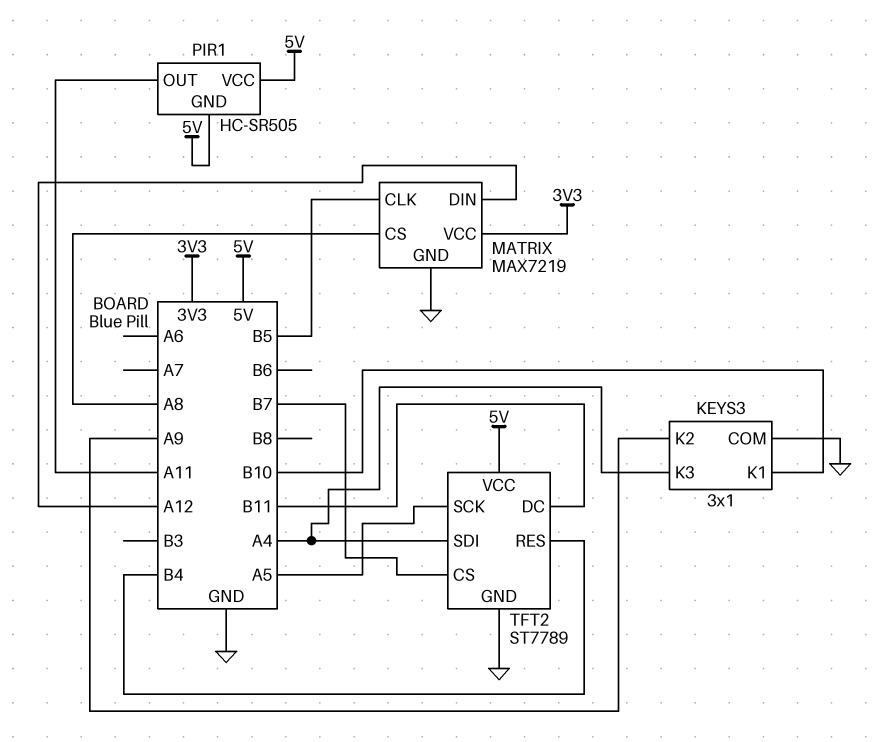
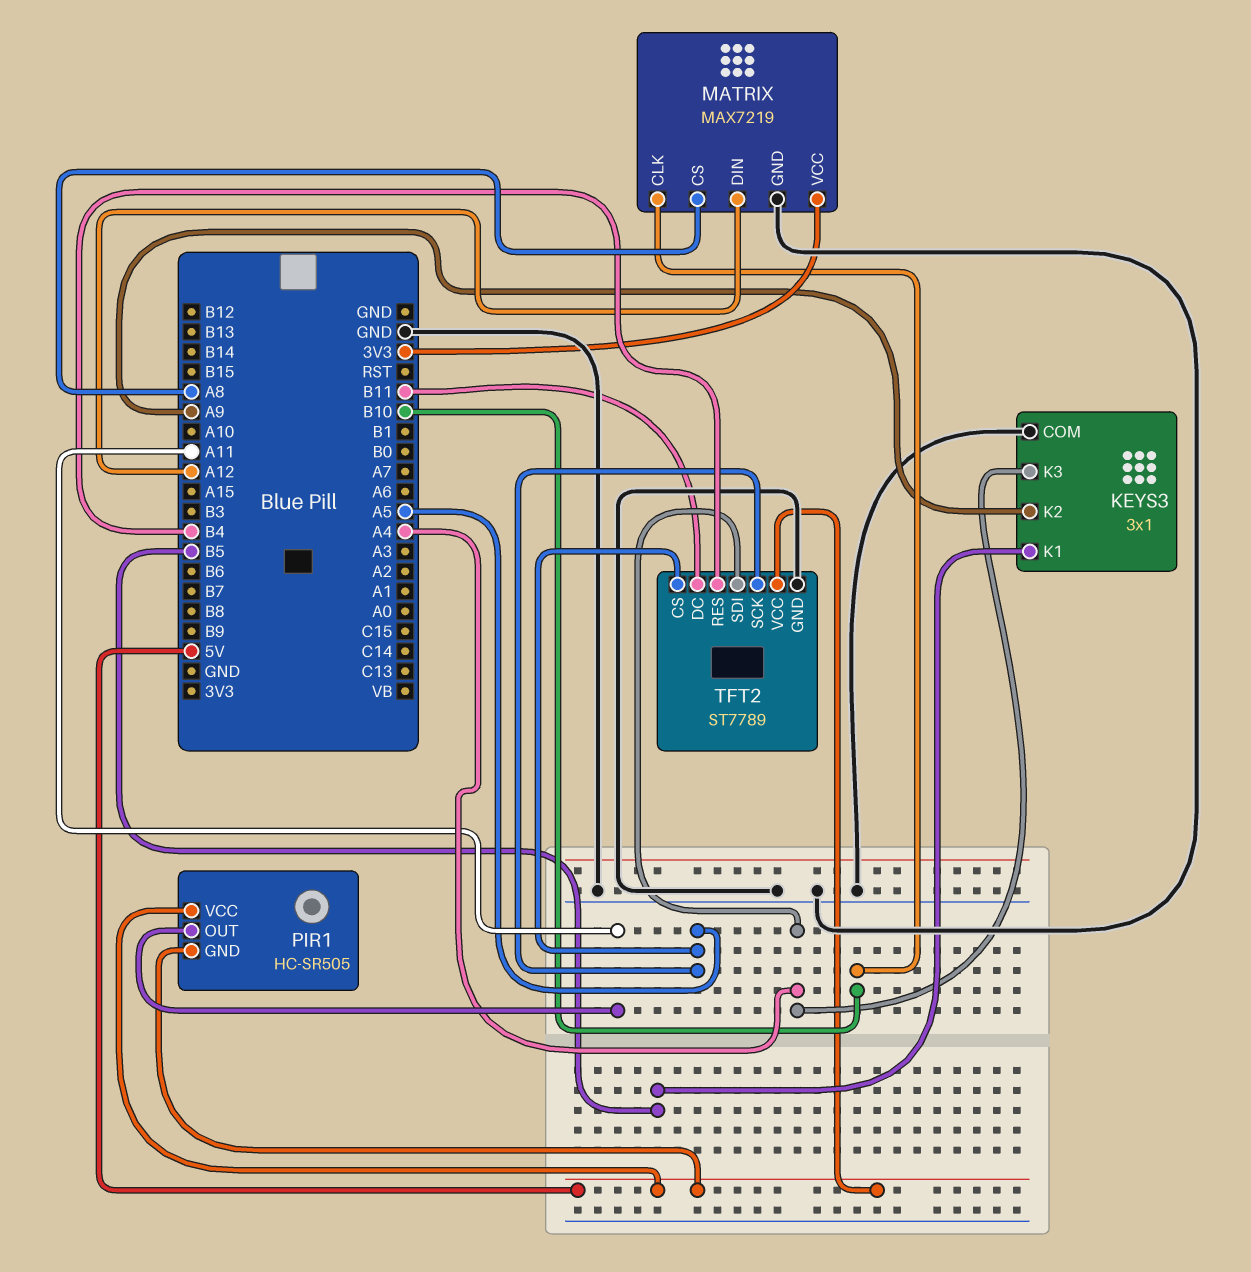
KEYS3 pin K1: B10 -> B5
MATRIX pin CLK: B5 -> B10
TFT2 pin CS: B7 -> A5

